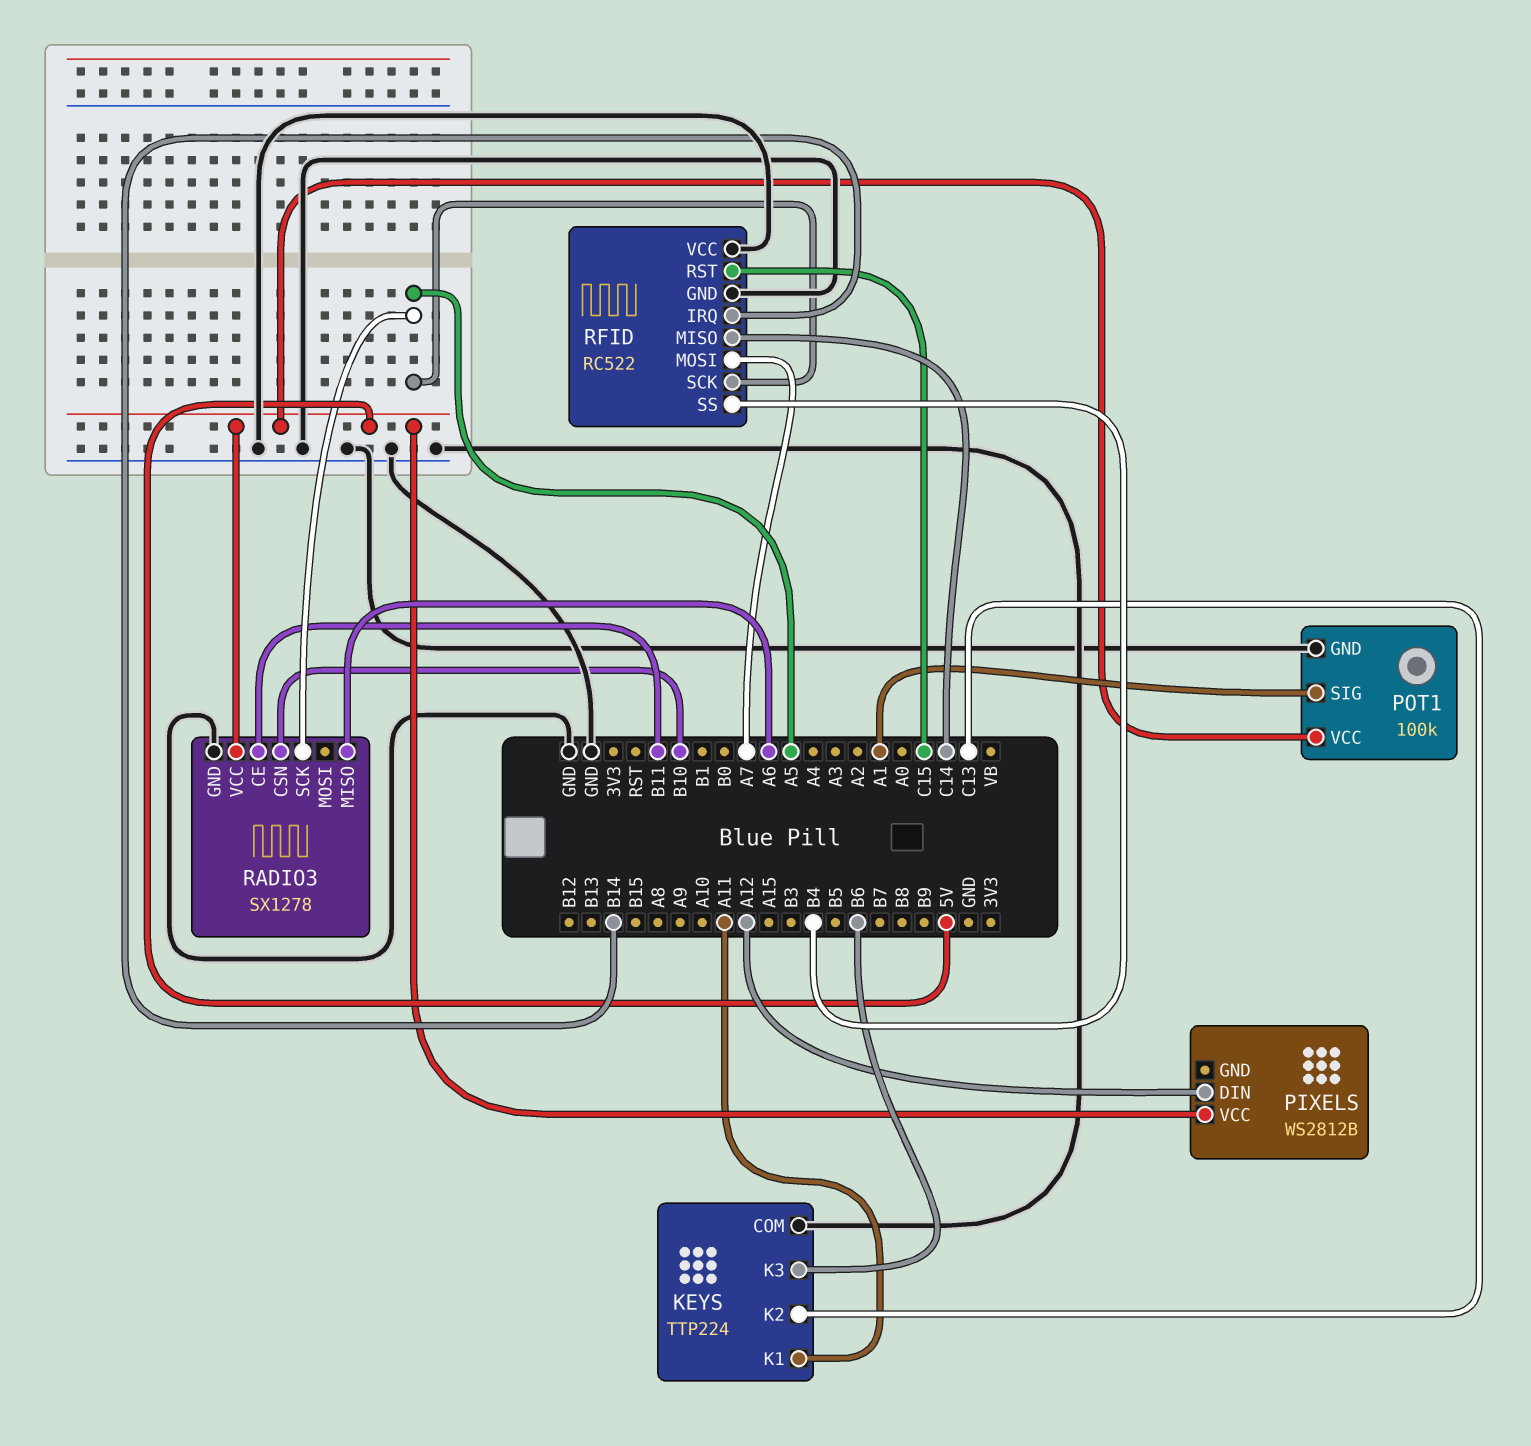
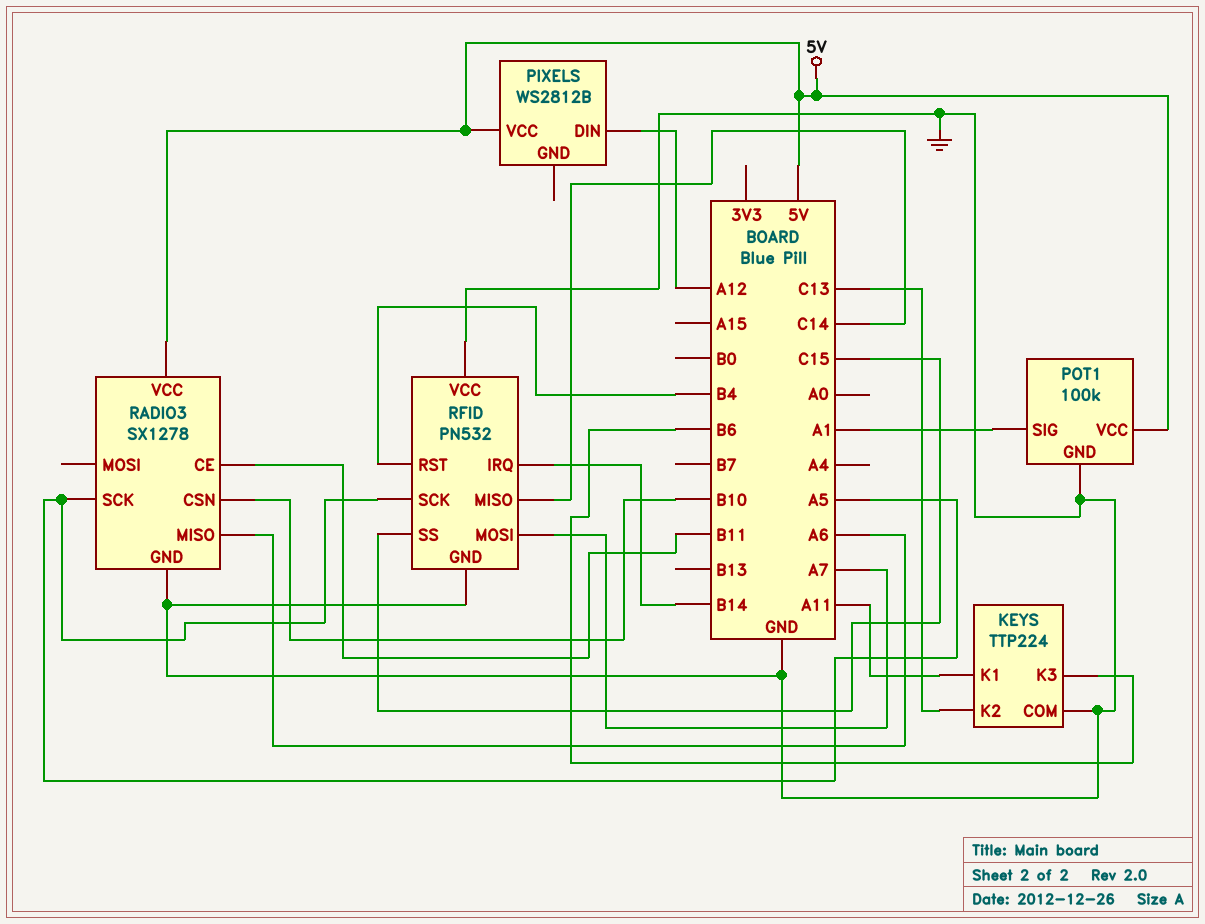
RFID: RC522 -> PN532
RFID pin RST: C15 -> B4
RFID pin SS: B4 -> C15

